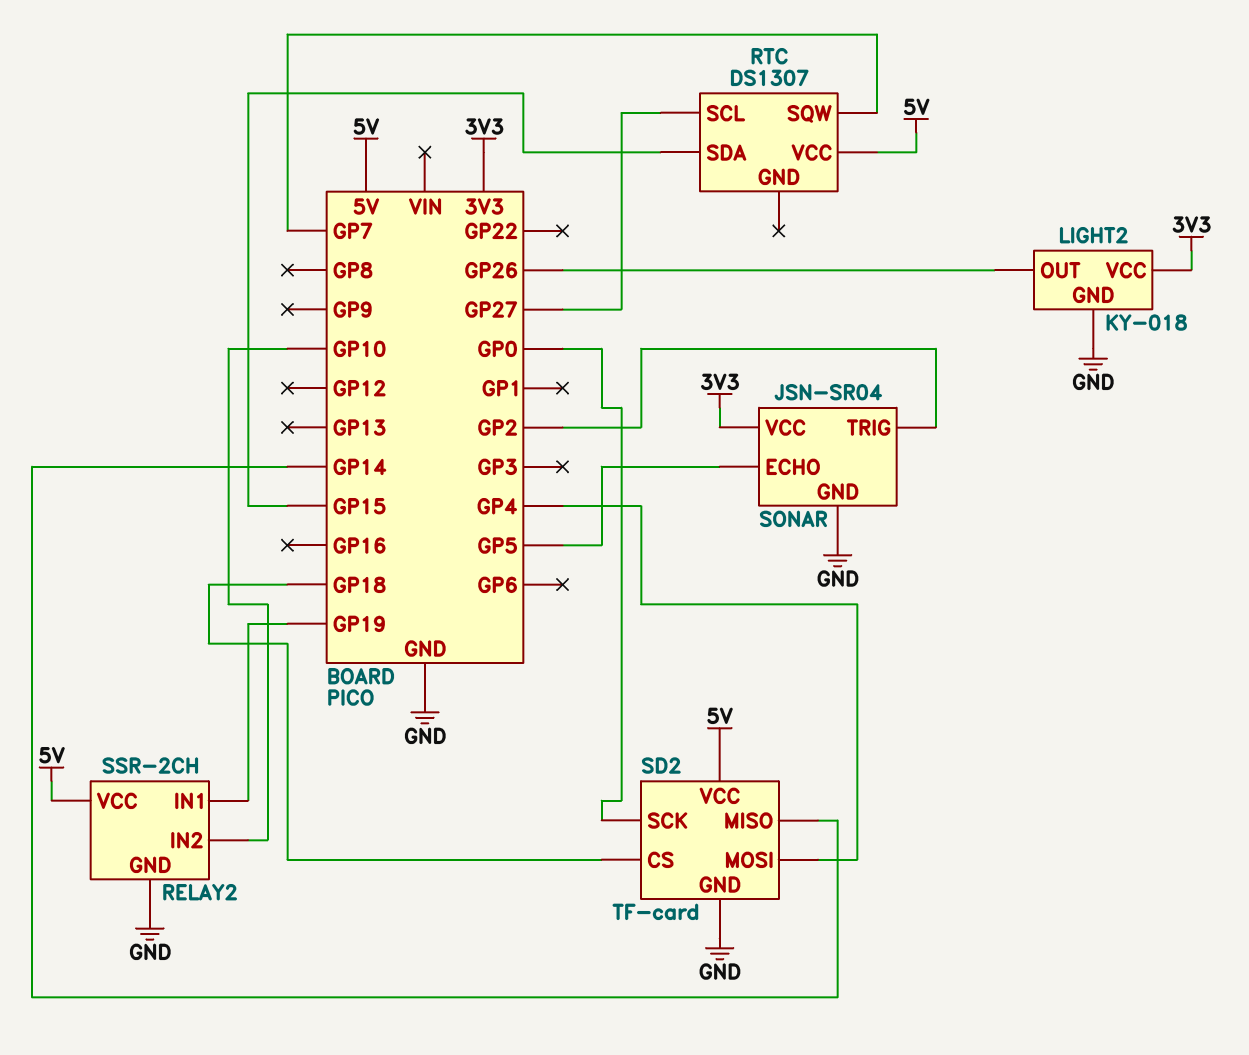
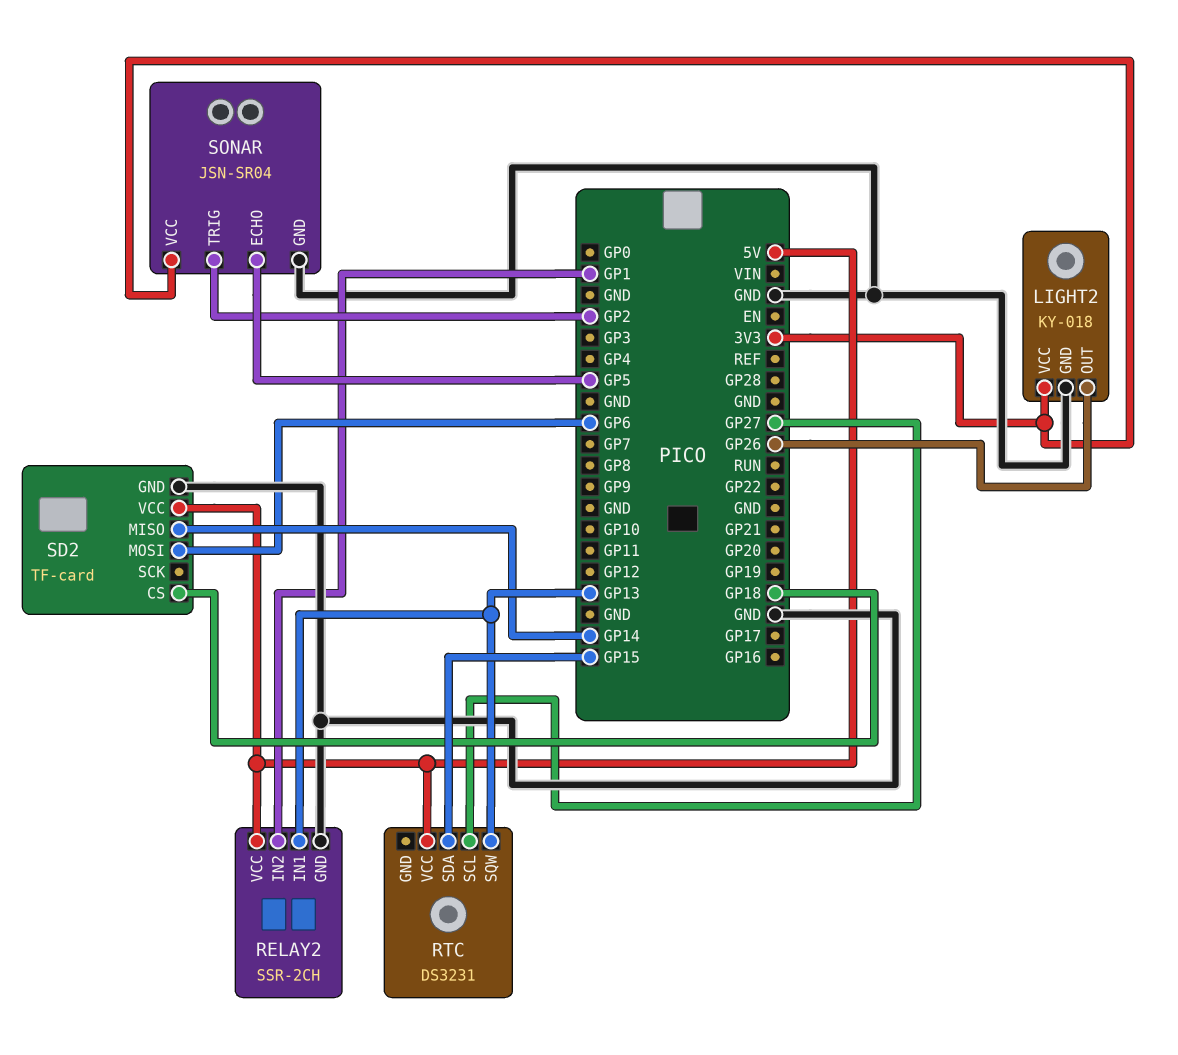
RELAY2 pin IN1: GP19 -> GP13
RELAY2 pin IN2: GP10 -> GP1
RTC: DS1307 -> DS3231
RTC pin SQW: GP7 -> GP13
SD2 pin MOSI: GP4 -> GP6
SD2 pin SCK: GP0 -> none

